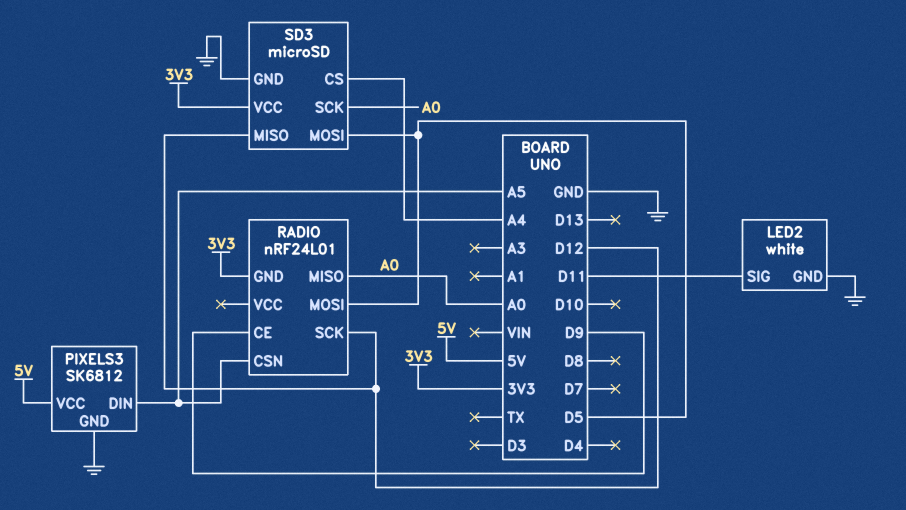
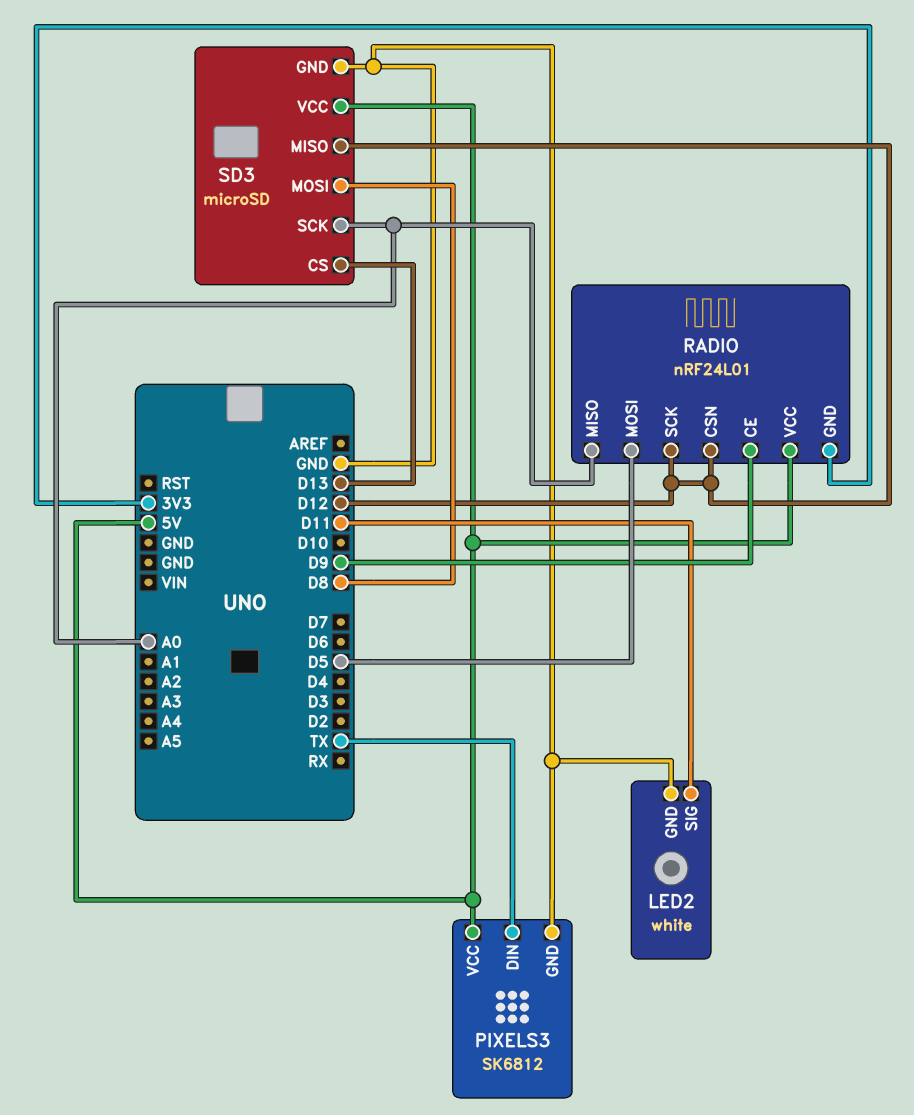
PIXELS3 pin DIN: A5 -> TX
RADIO pin CSN: A5 -> D12
RADIO pin VCC: none -> 5V
SD3 pin CS: A4 -> D13
SD3 pin MOSI: D5 -> D8
SD3 pin VCC: 3V3 -> 5V

